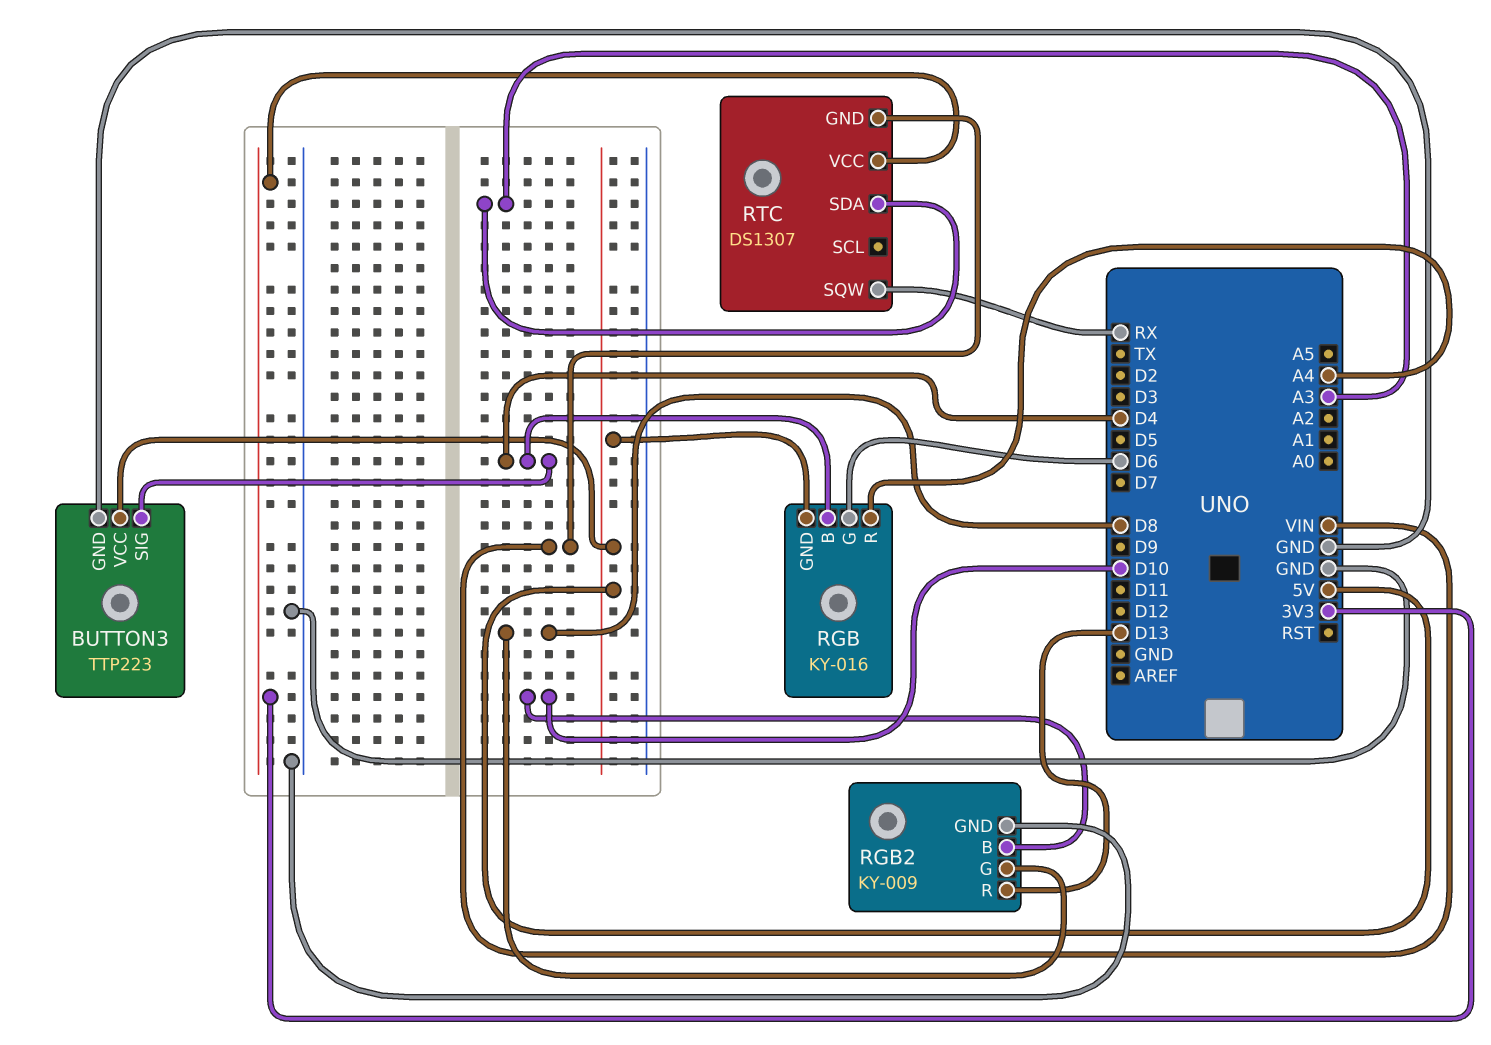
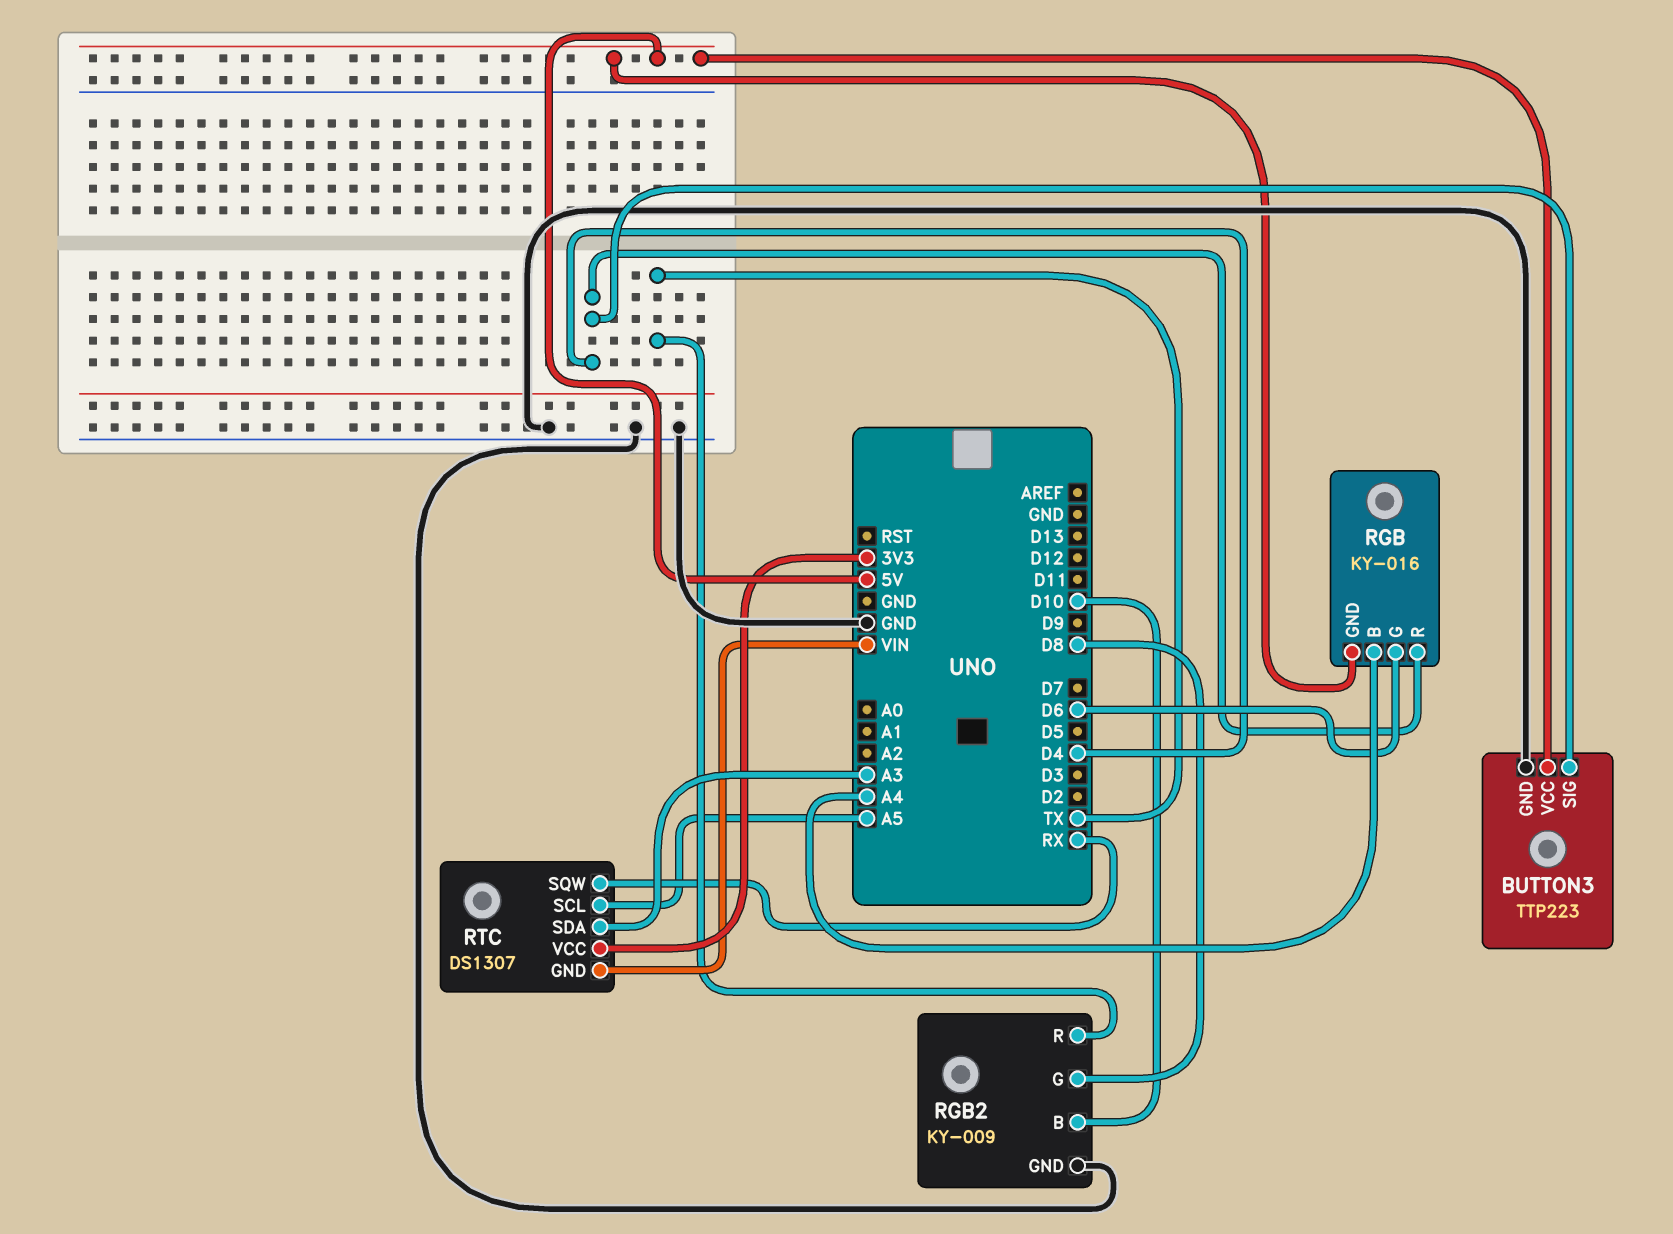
RGB pin B: D4 -> A4
RGB pin R: A4 -> D4
RGB2 pin R: D13 -> TX
RTC pin SCL: none -> A5

